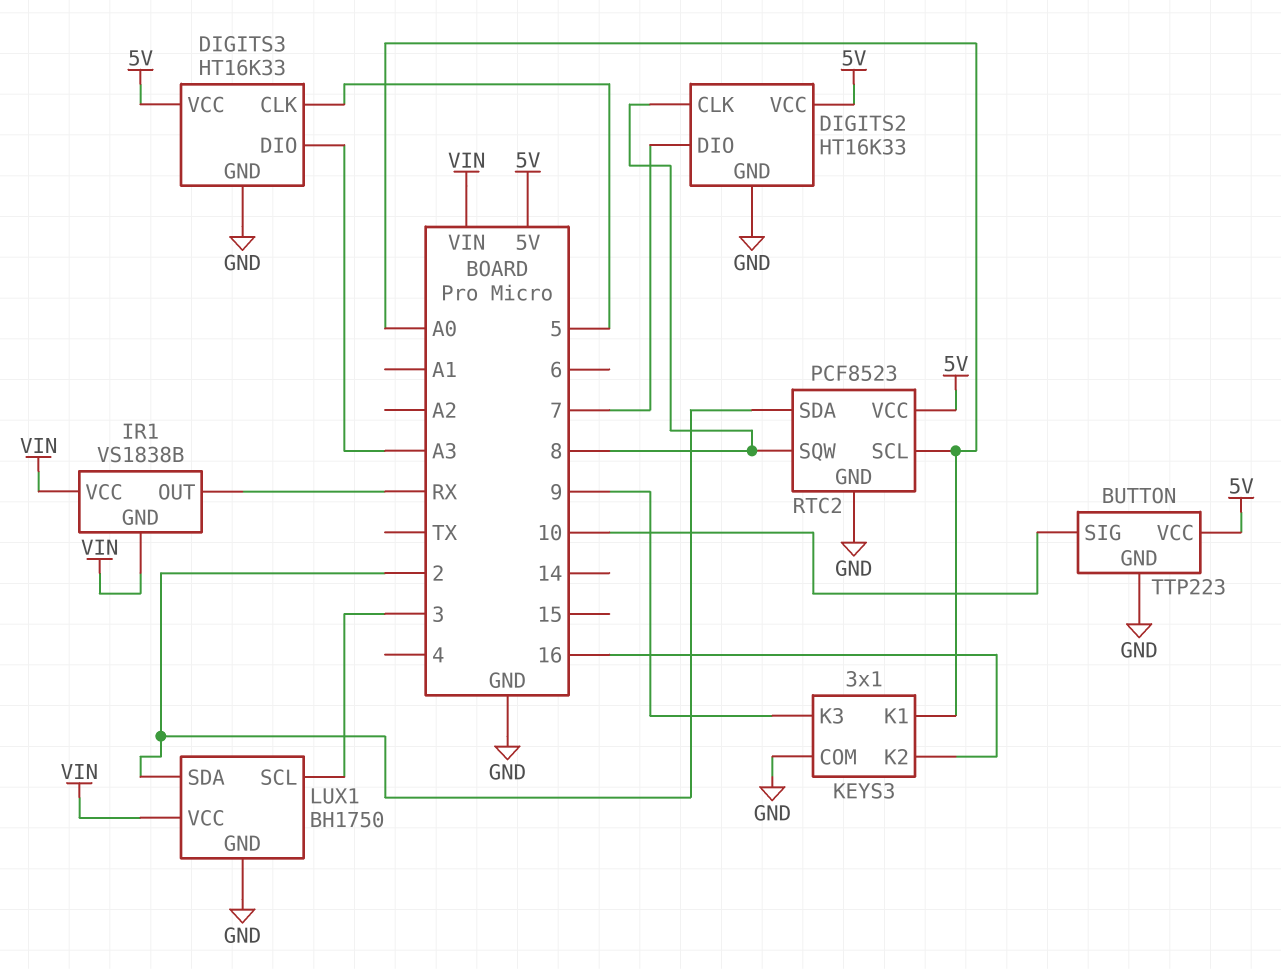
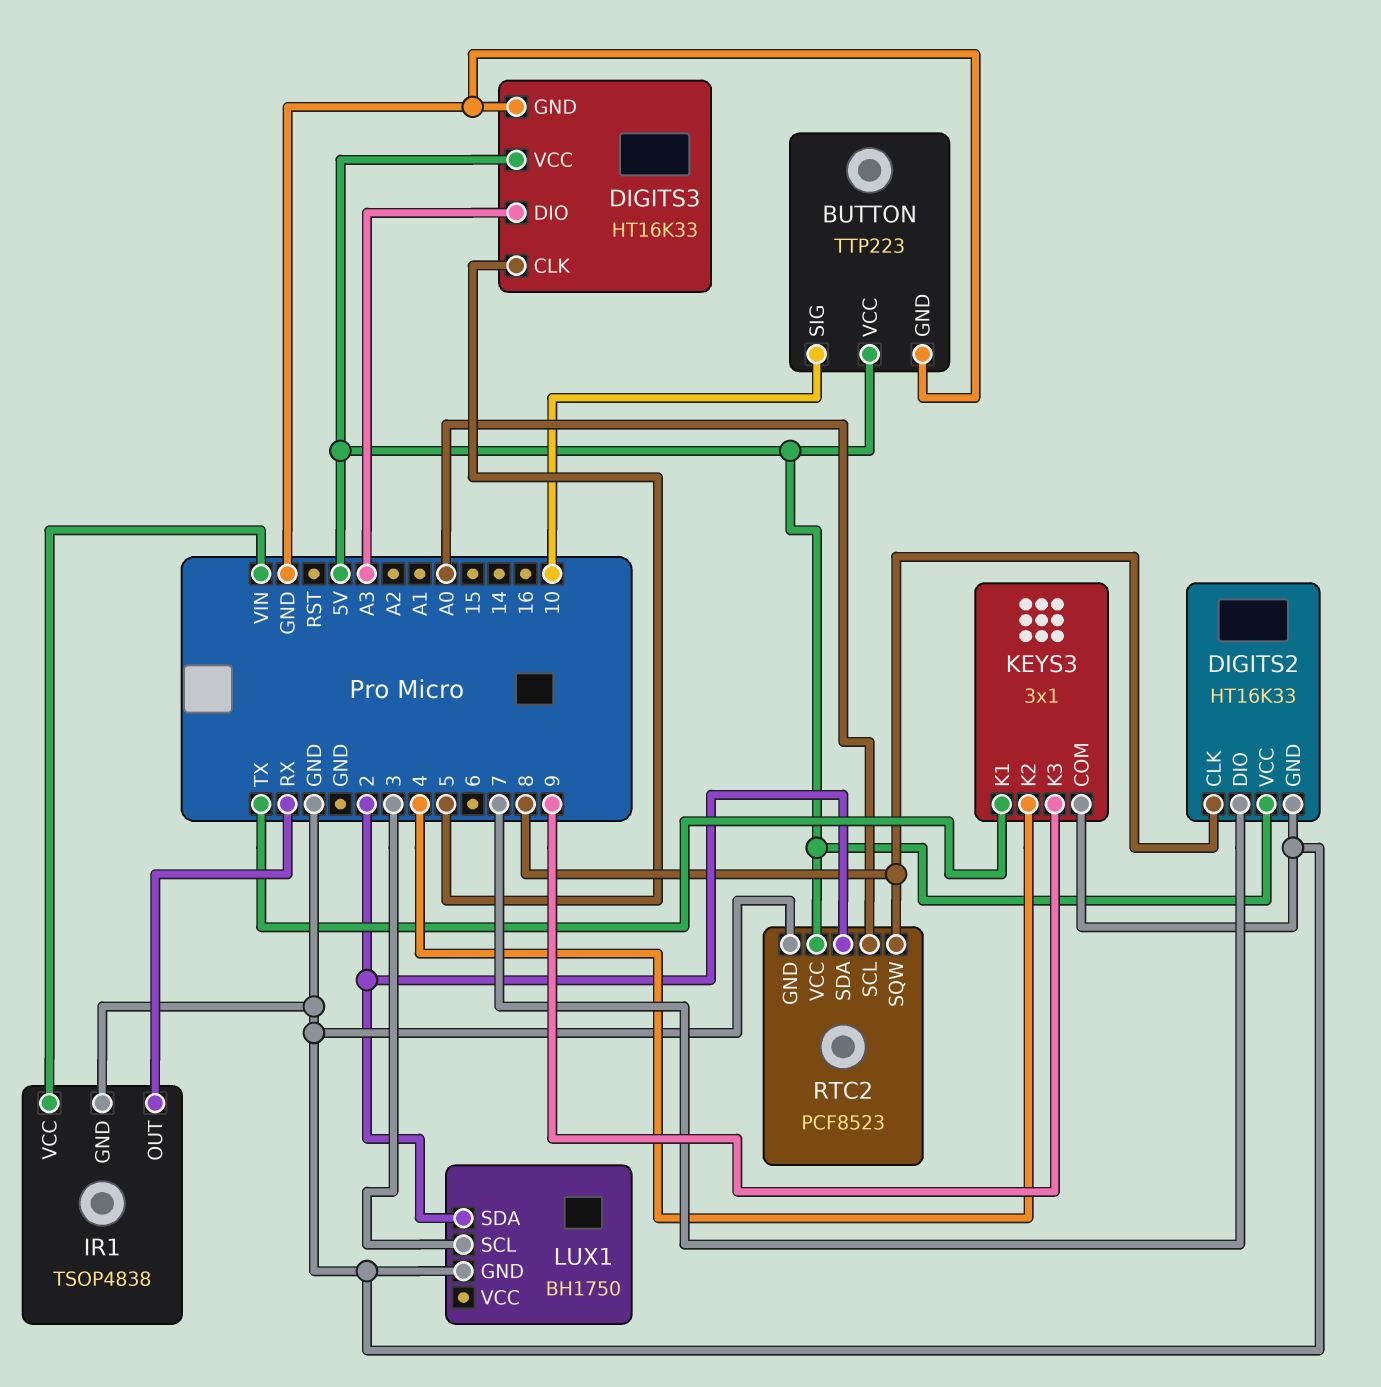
IR1: VS1838B -> TSOP4838
IR1 pin GND: VIN -> GND
KEYS3 pin K1: A0 -> TX
KEYS3 pin K2: 16 -> 4
LUX1 pin VCC: VIN -> none

